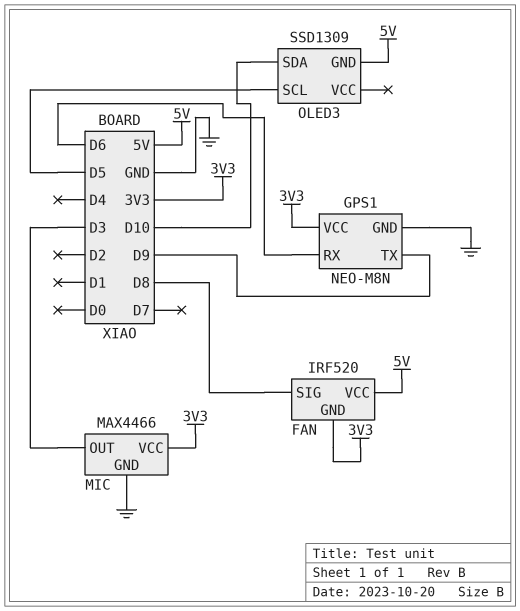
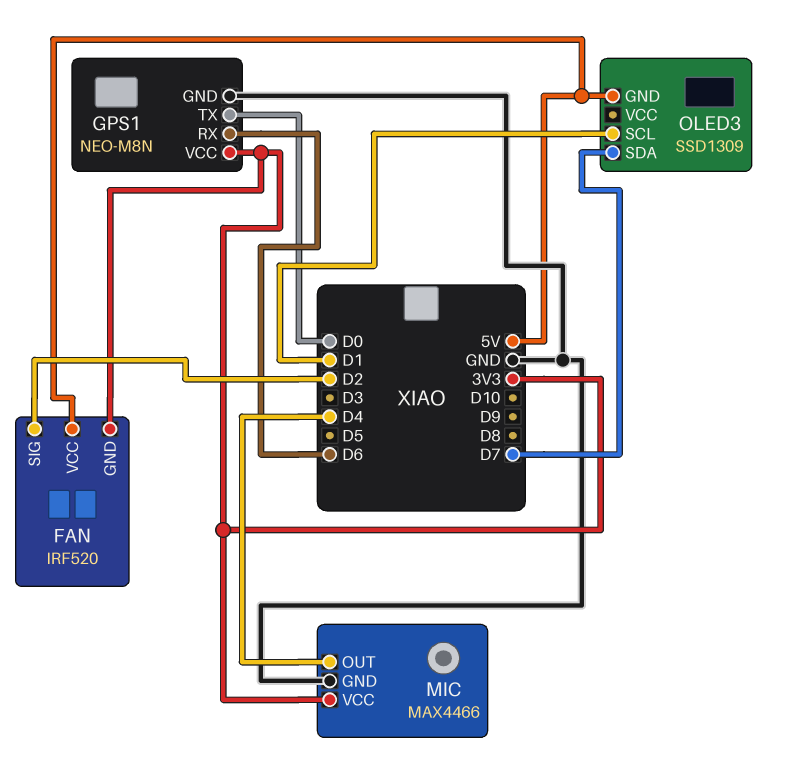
FAN pin SIG: D8 -> D2
GPS1 pin TX: D9 -> D0
MIC pin OUT: D3 -> D4
OLED3 pin SCL: D5 -> D1
OLED3 pin SDA: D10 -> D7

